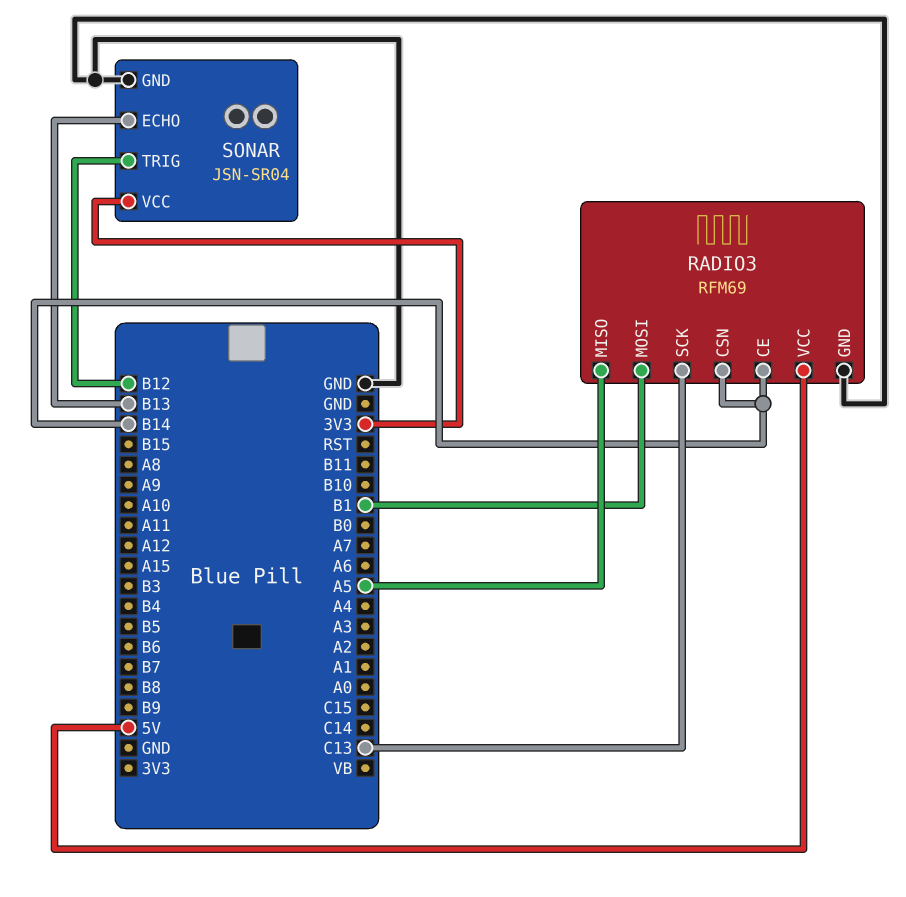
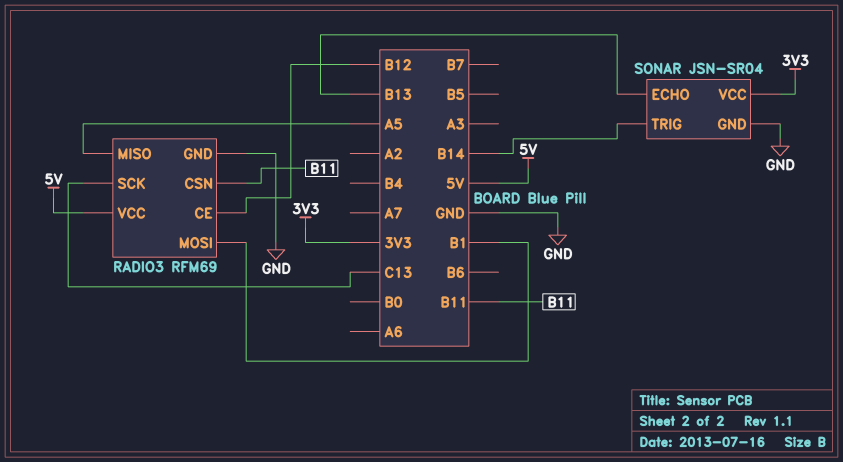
RADIO3 pin CE: B14 -> B12
RADIO3 pin CSN: B14 -> B11
SONAR pin TRIG: B12 -> B14

